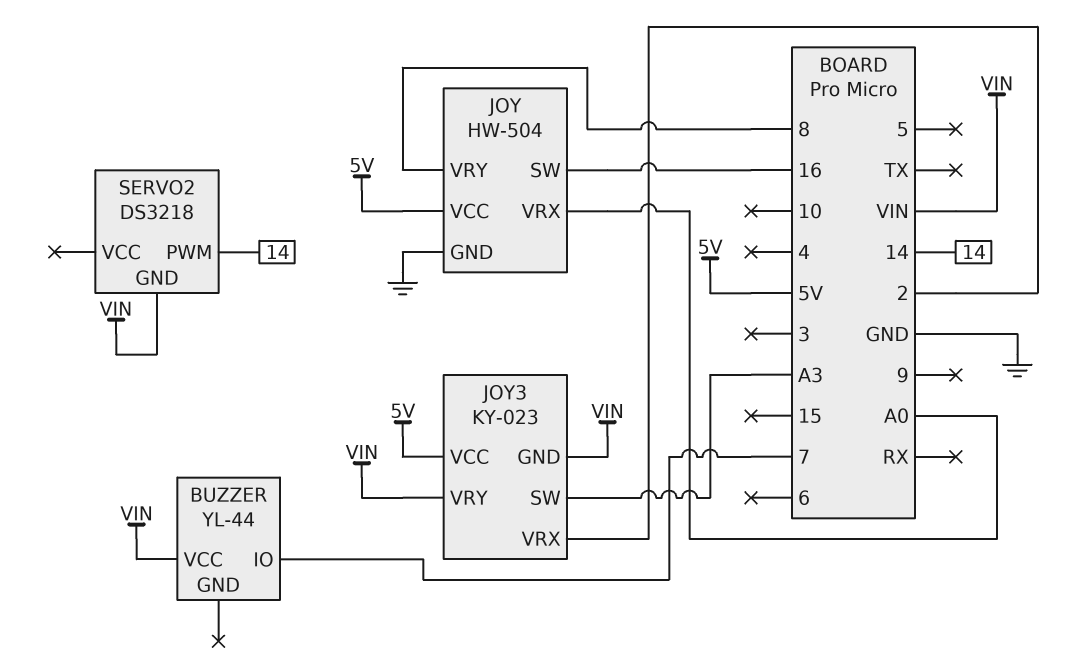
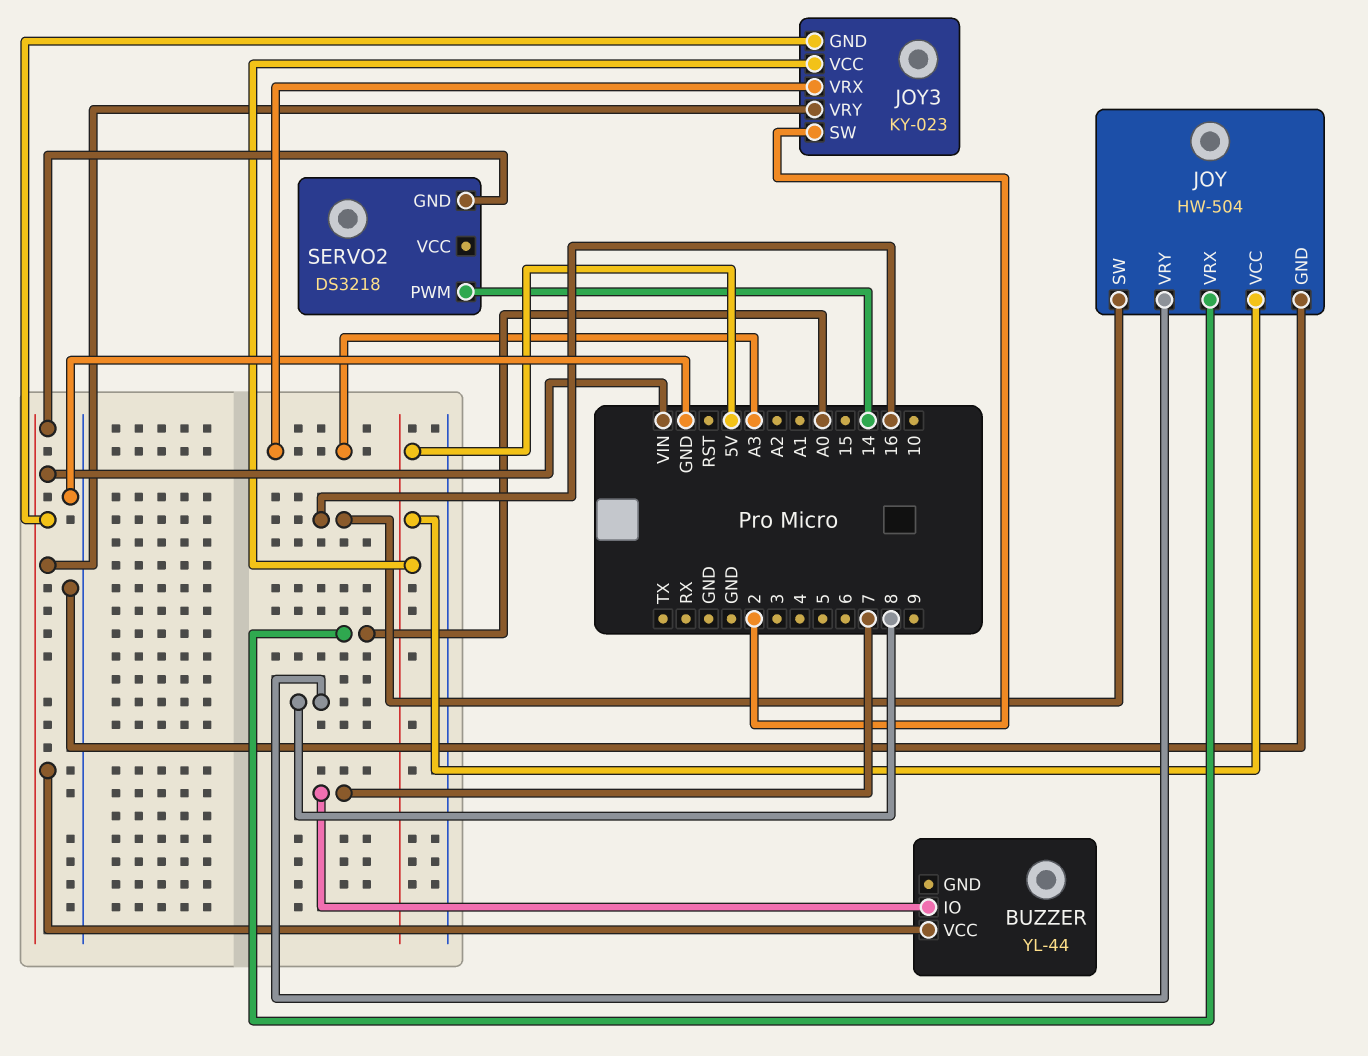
JOY3 pin SW: A3 -> 2
JOY3 pin VRX: 2 -> A3

